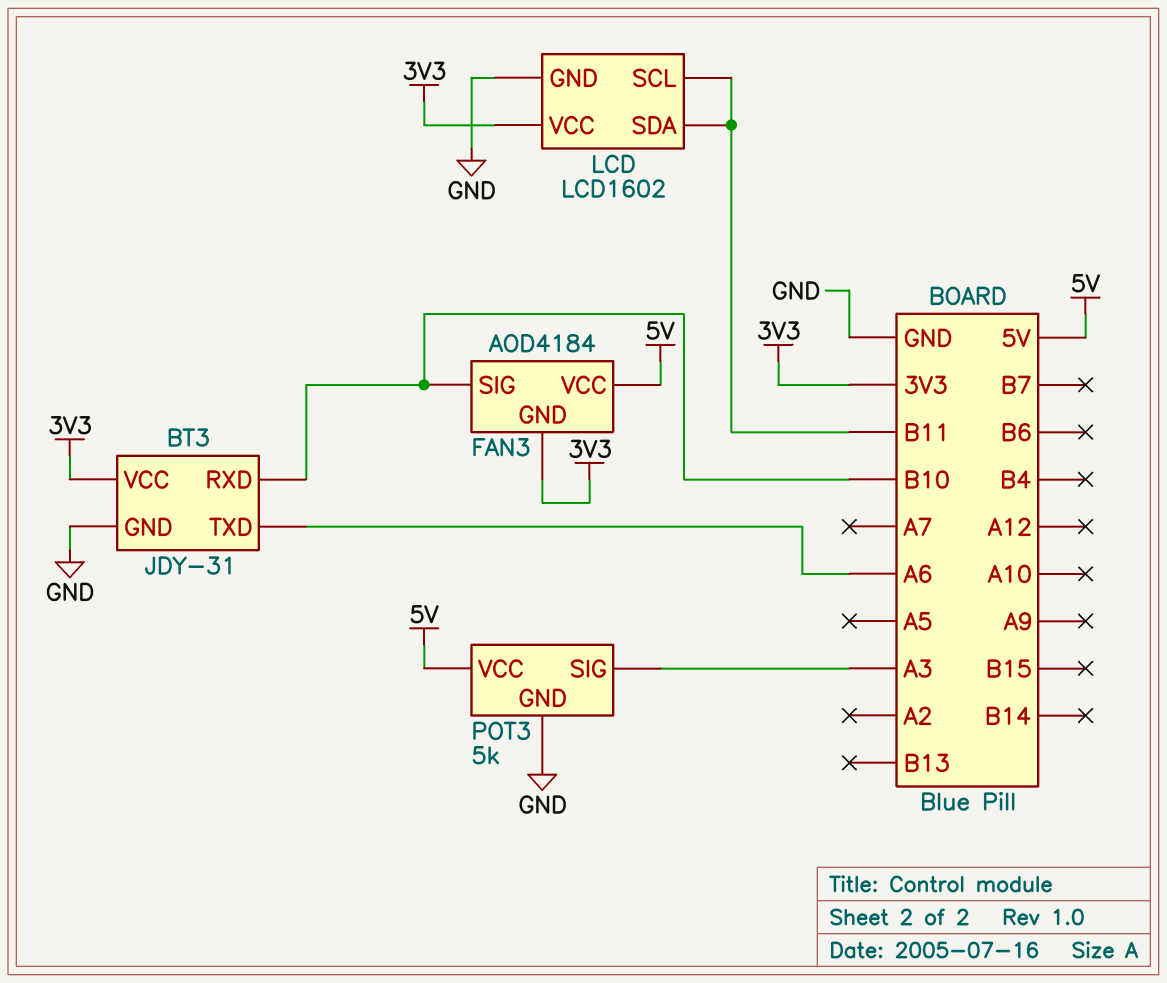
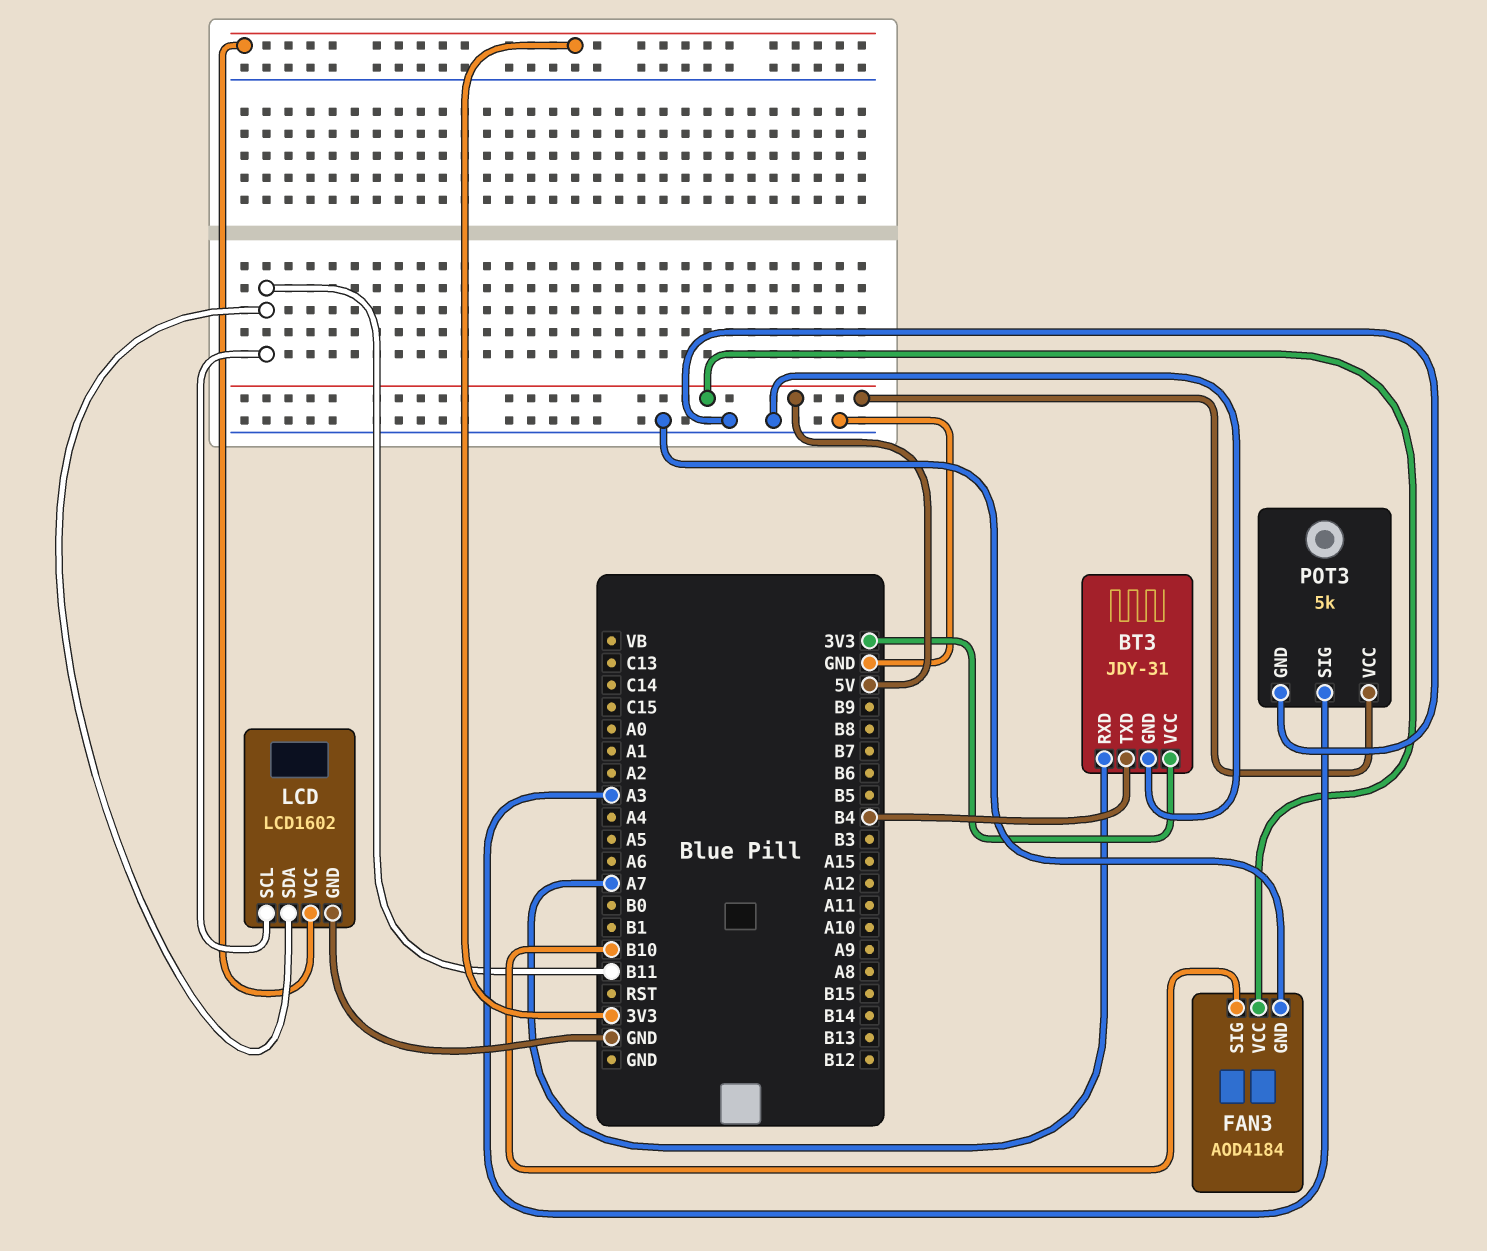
BT3 pin RXD: B10 -> A7
BT3 pin TXD: A6 -> B4
FAN3 pin GND: 3V3 -> GND

